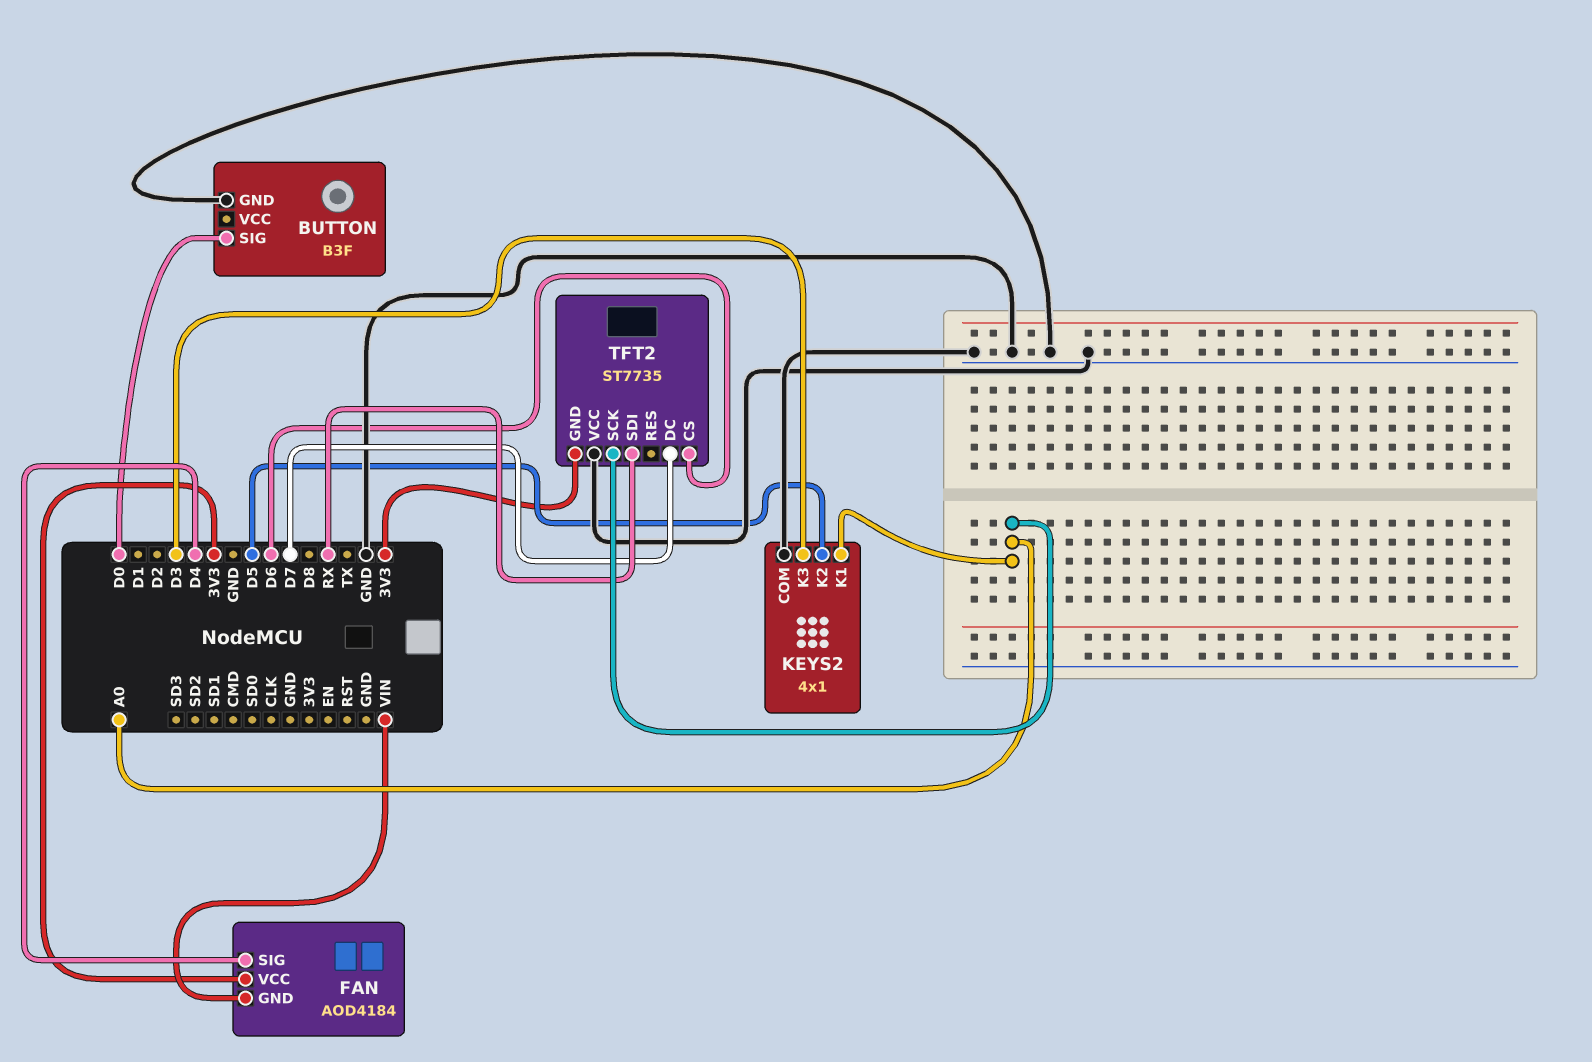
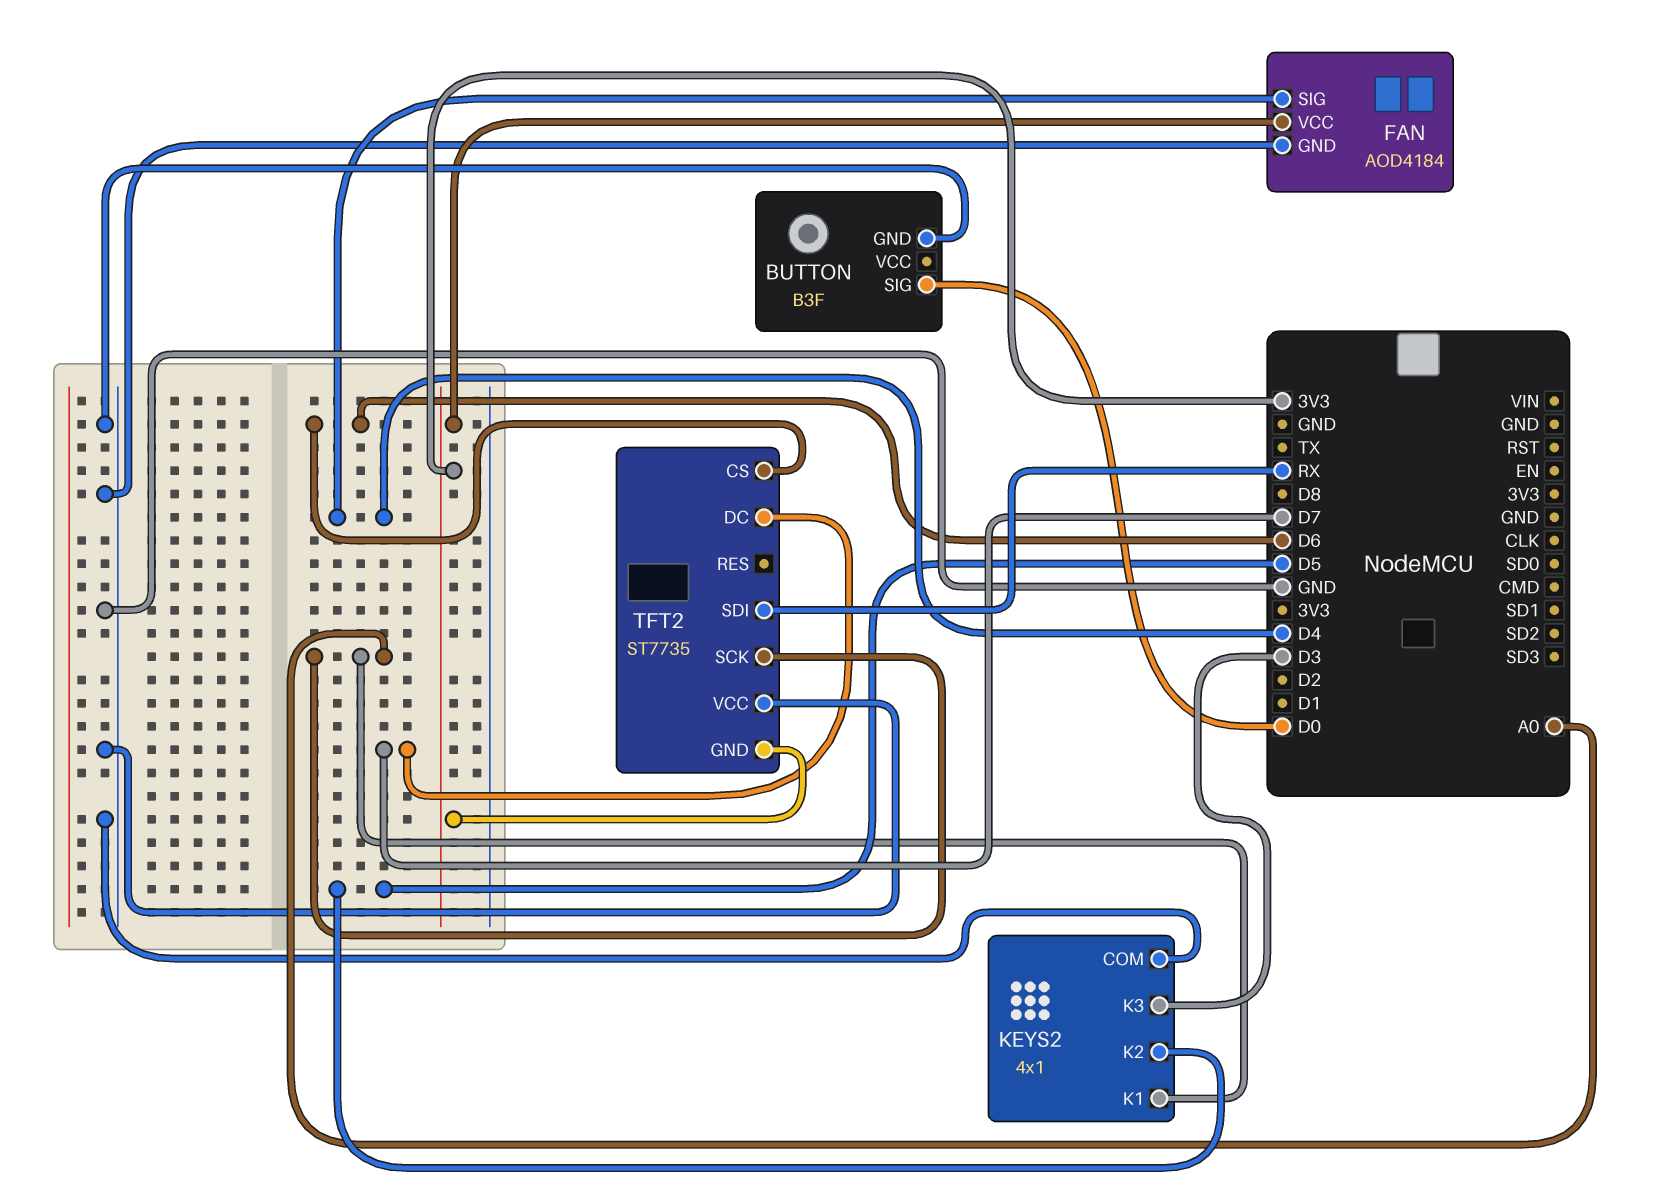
FAN pin GND: VIN -> GND

